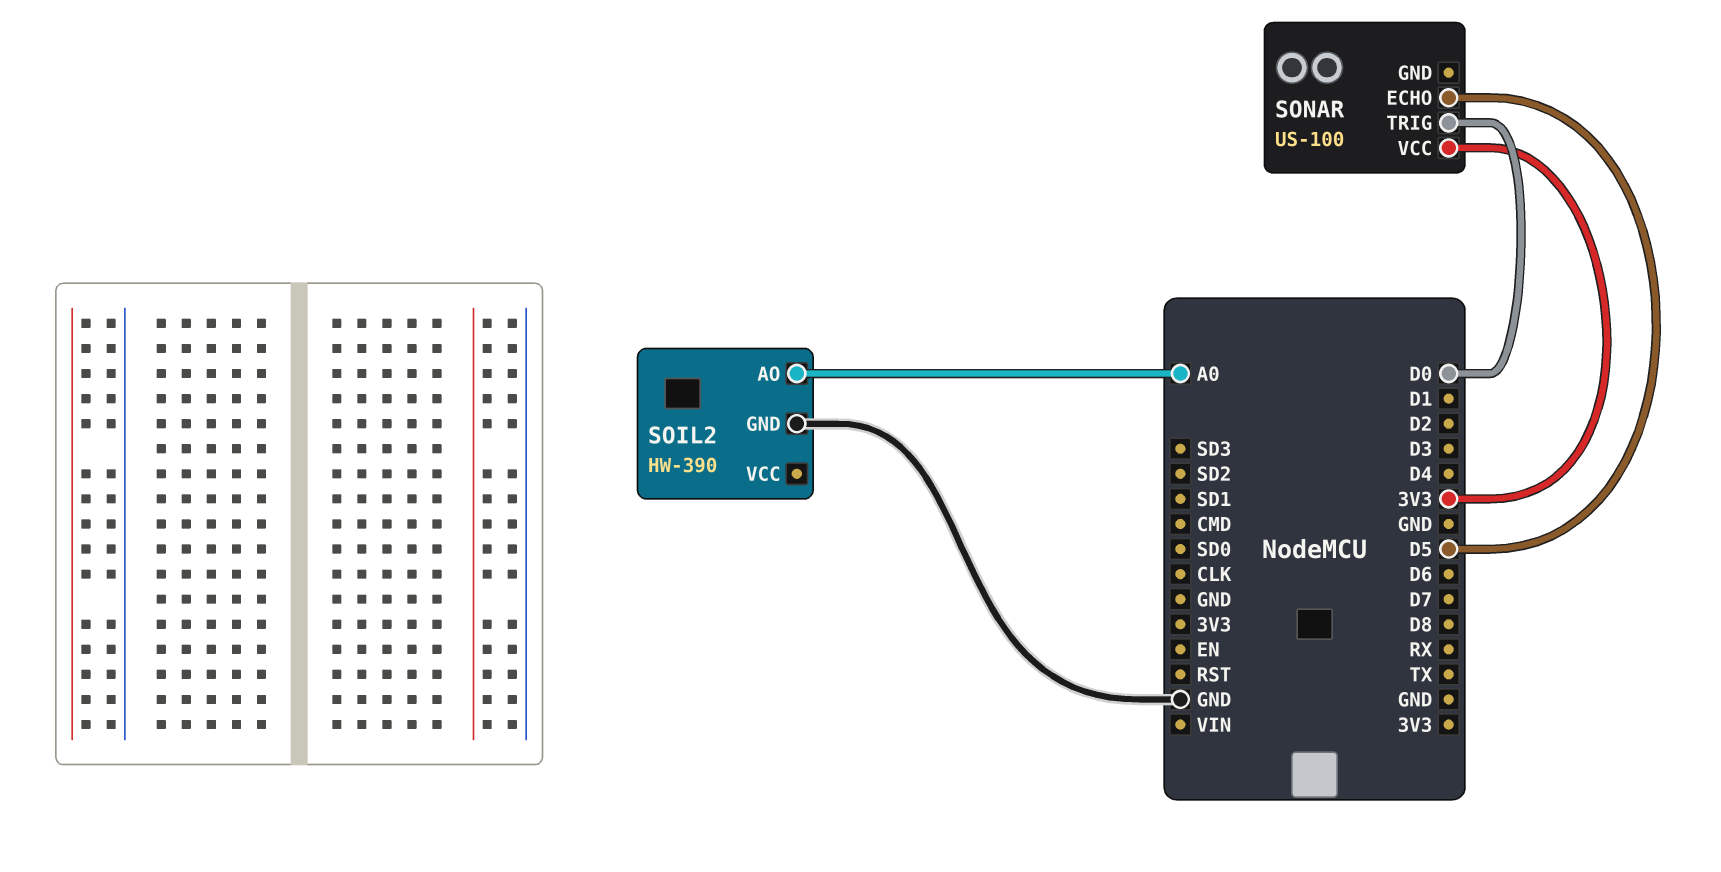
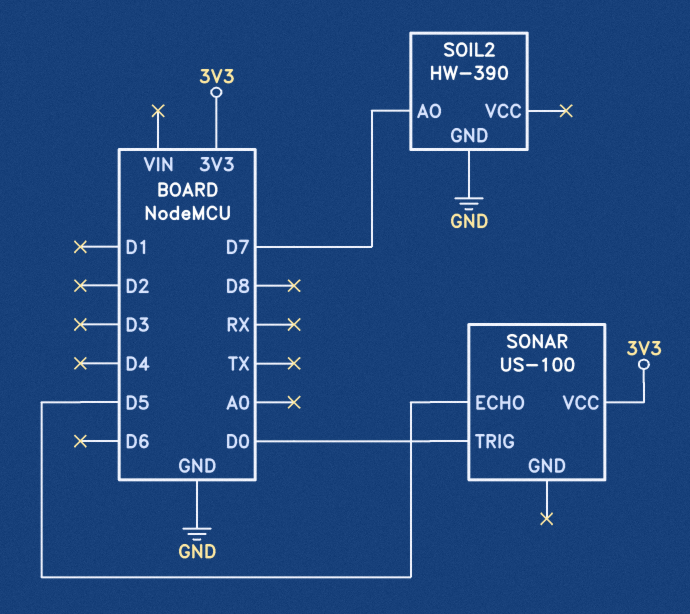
SOIL2 pin AO: A0 -> D7

